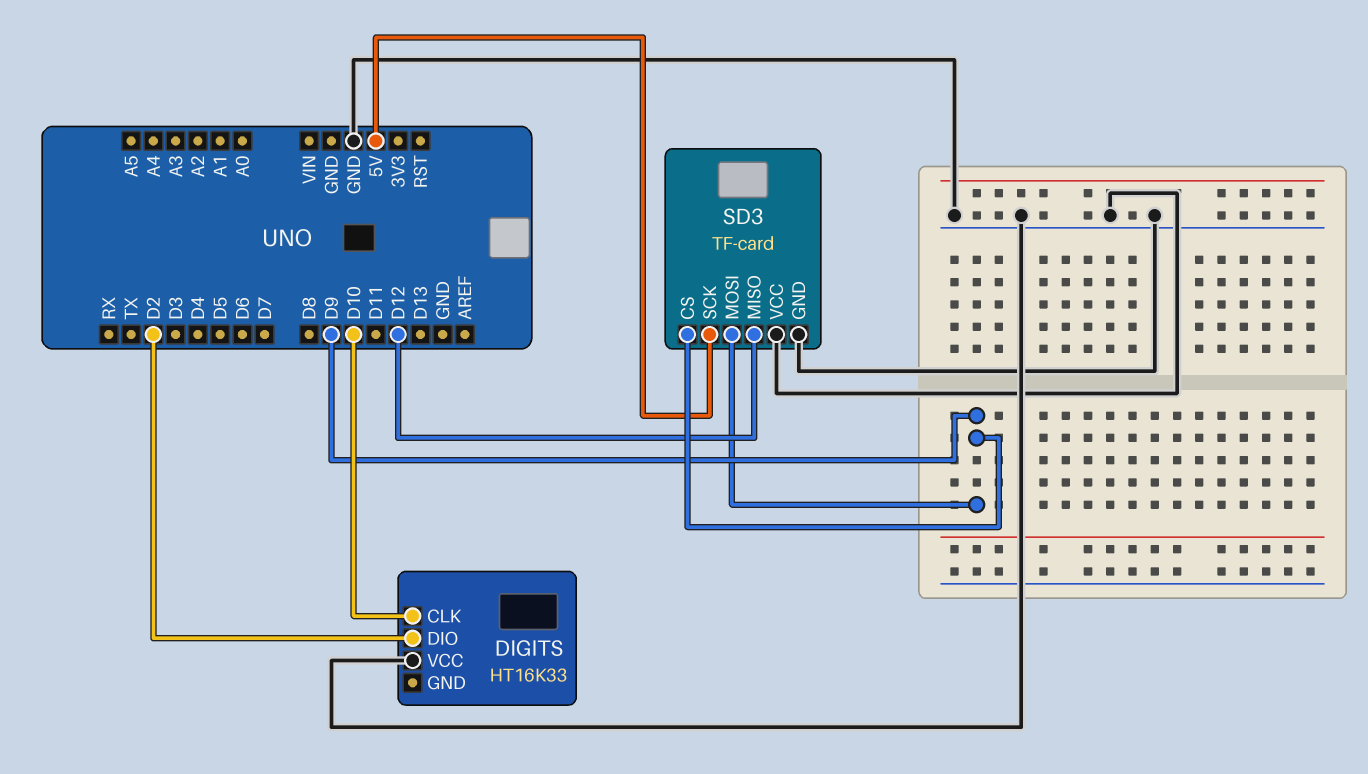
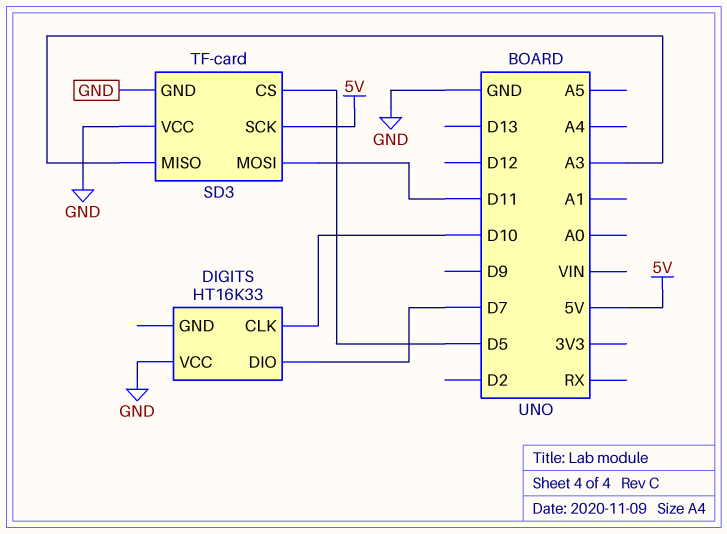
DIGITS pin DIO: D2 -> D7
SD3 pin CS: D9 -> D5
SD3 pin MISO: D12 -> A3
SD3 pin MOSI: D9 -> D11

